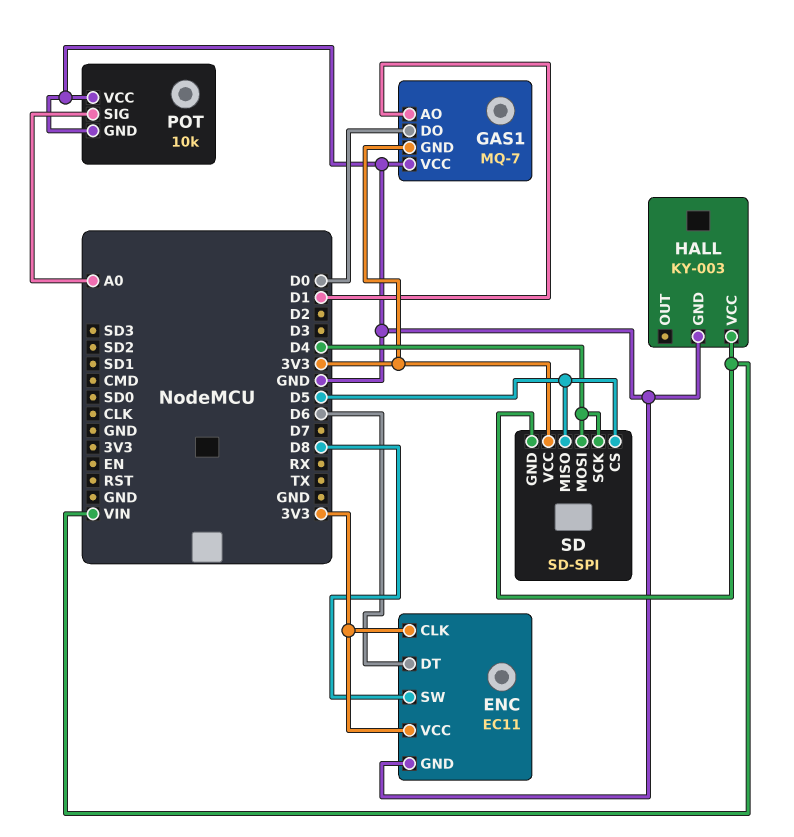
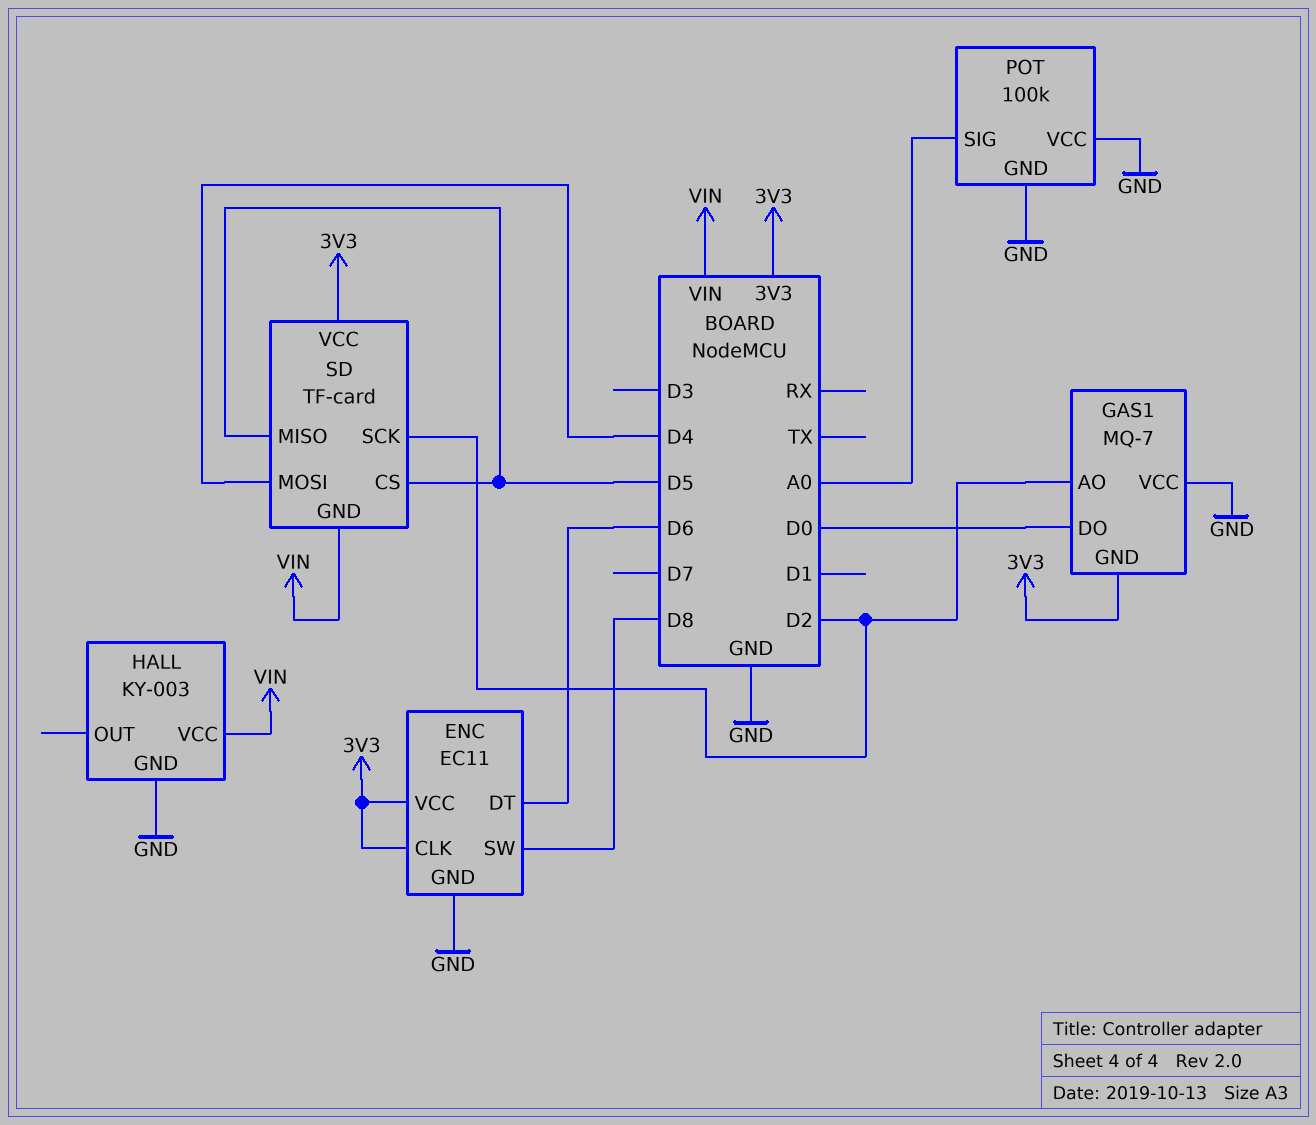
GAS1 pin AO: D1 -> D2
POT: 10k -> 100k
SD: SD-SPI -> TF-card
SD pin SCK: D4 -> D2

